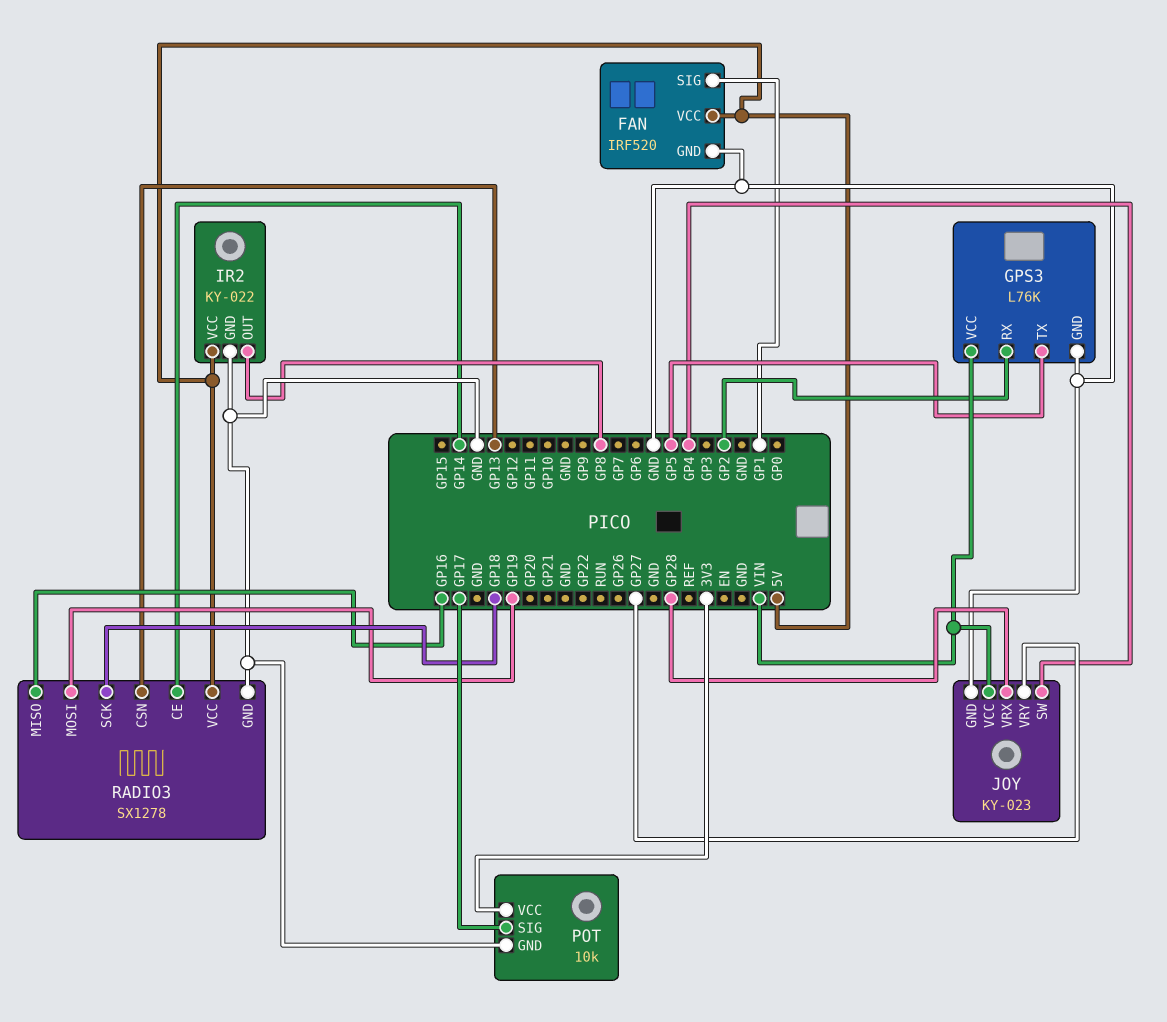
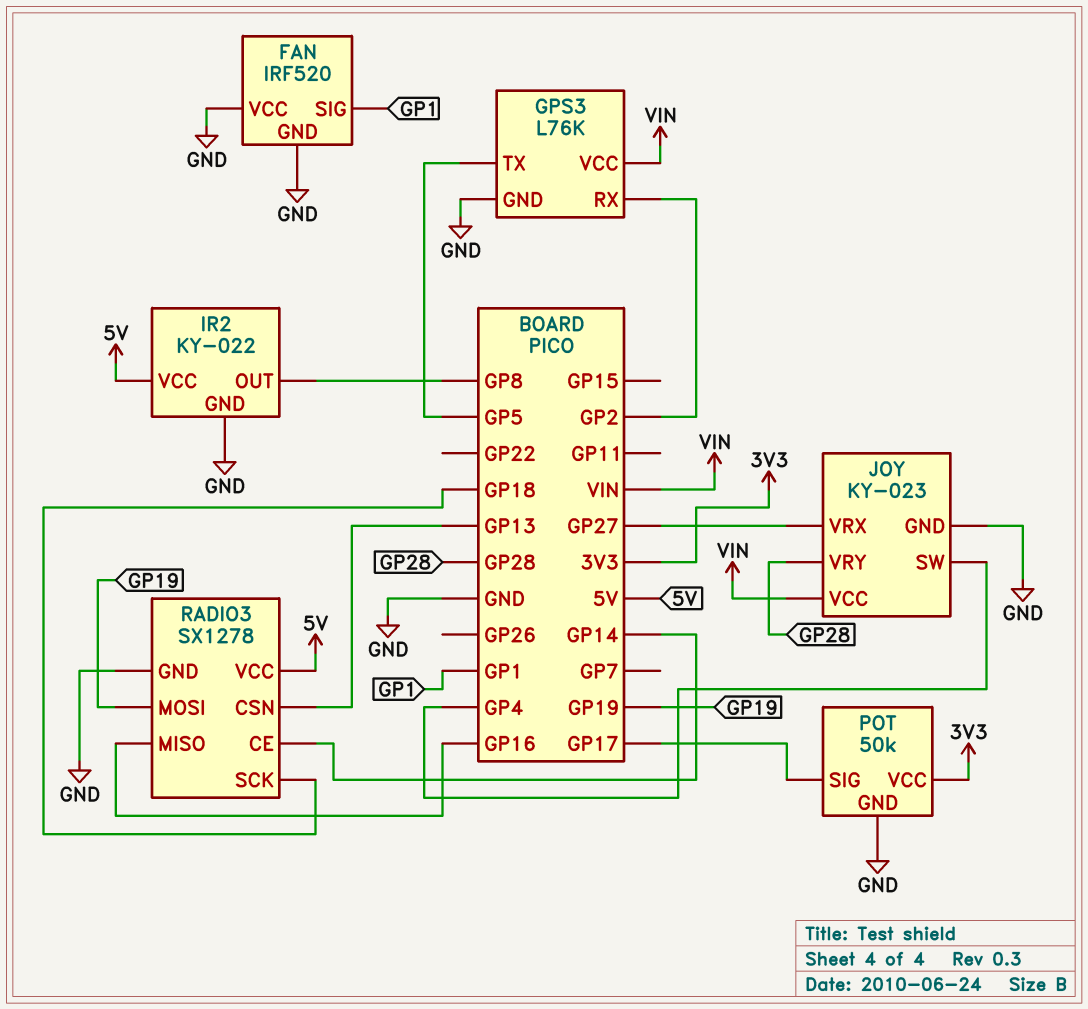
FAN pin VCC: 5V -> GND
JOY pin VRX: GP28 -> GP27
JOY pin VRY: GP27 -> GP28
POT: 10k -> 50k

